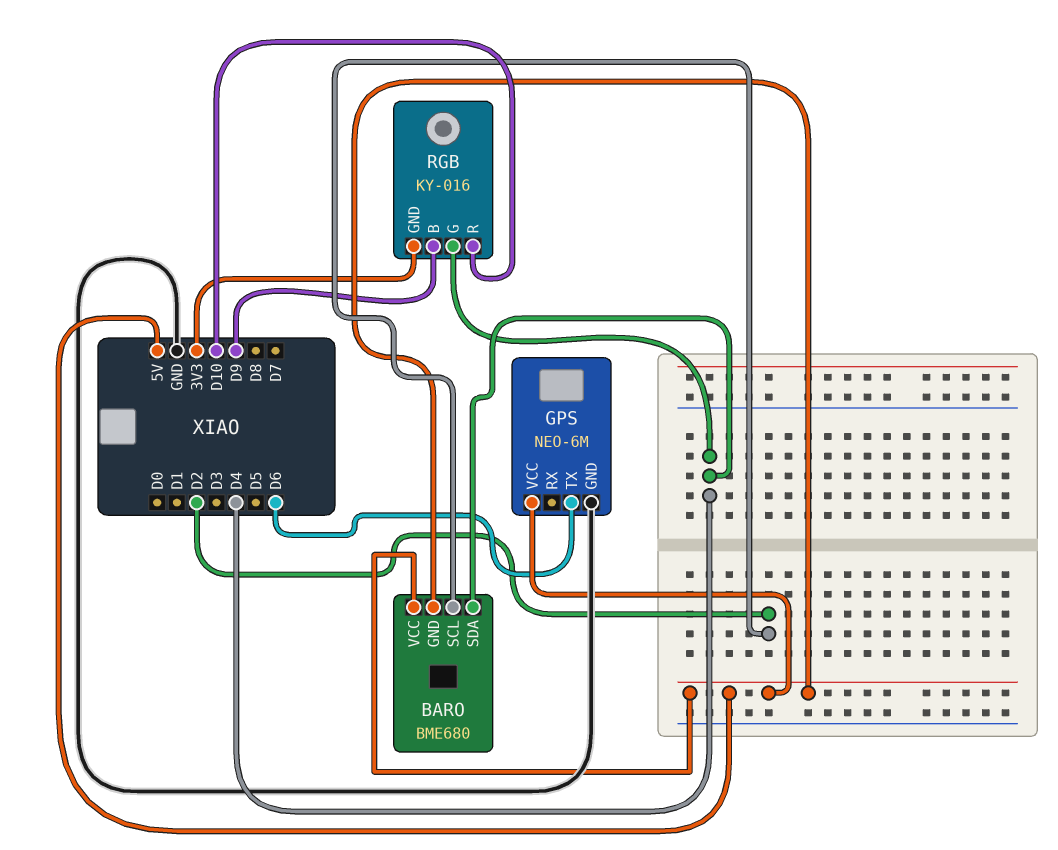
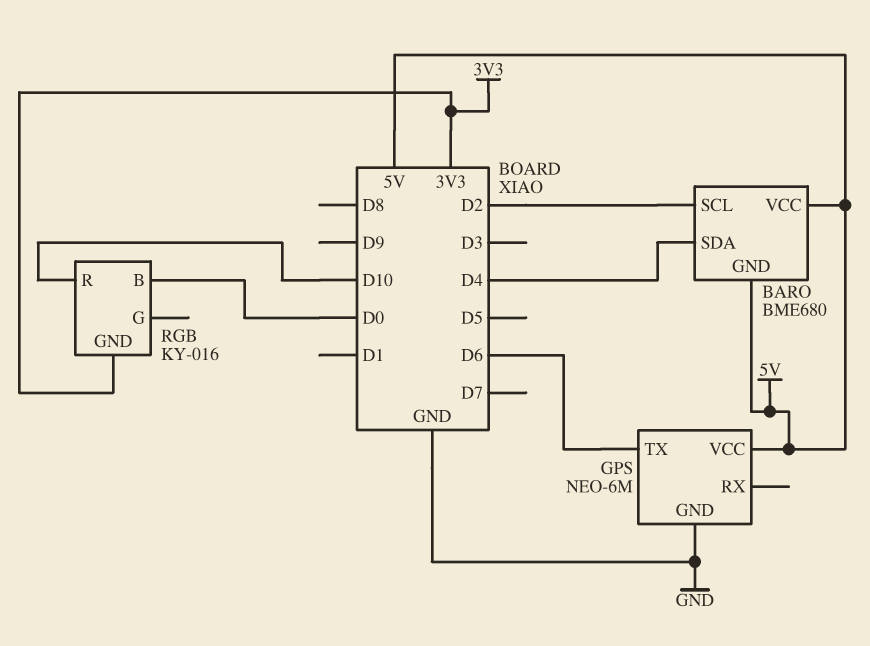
RGB pin B: D9 -> D0
RGB pin G: D4 -> none

